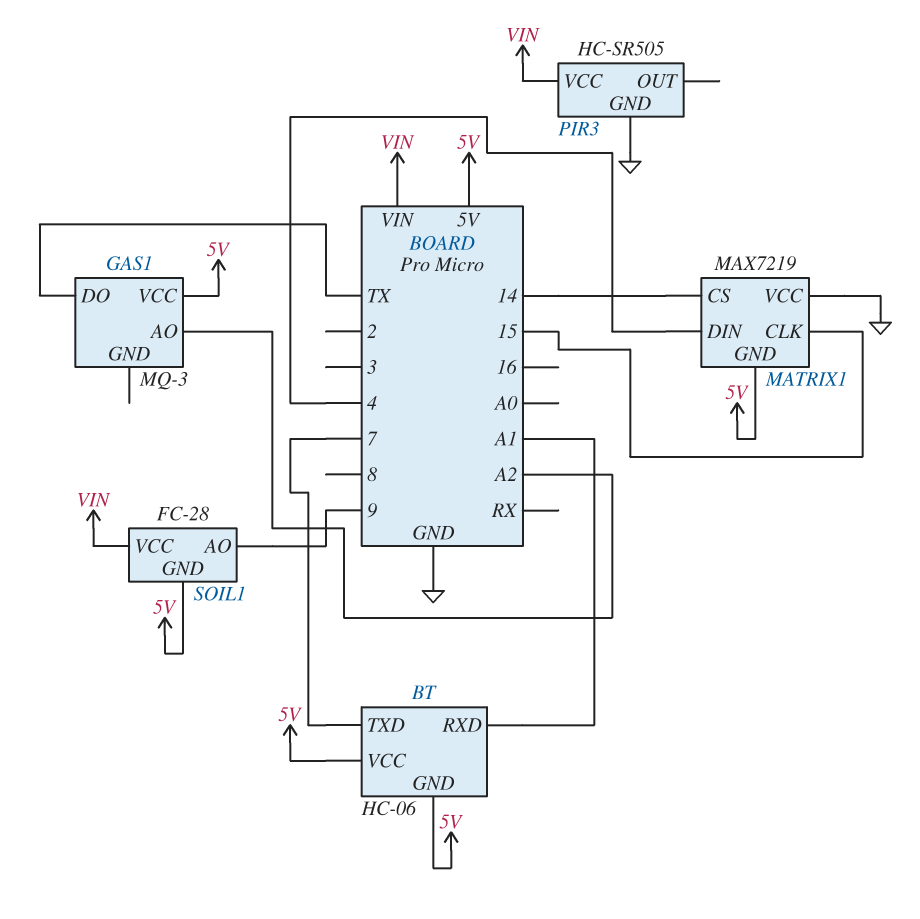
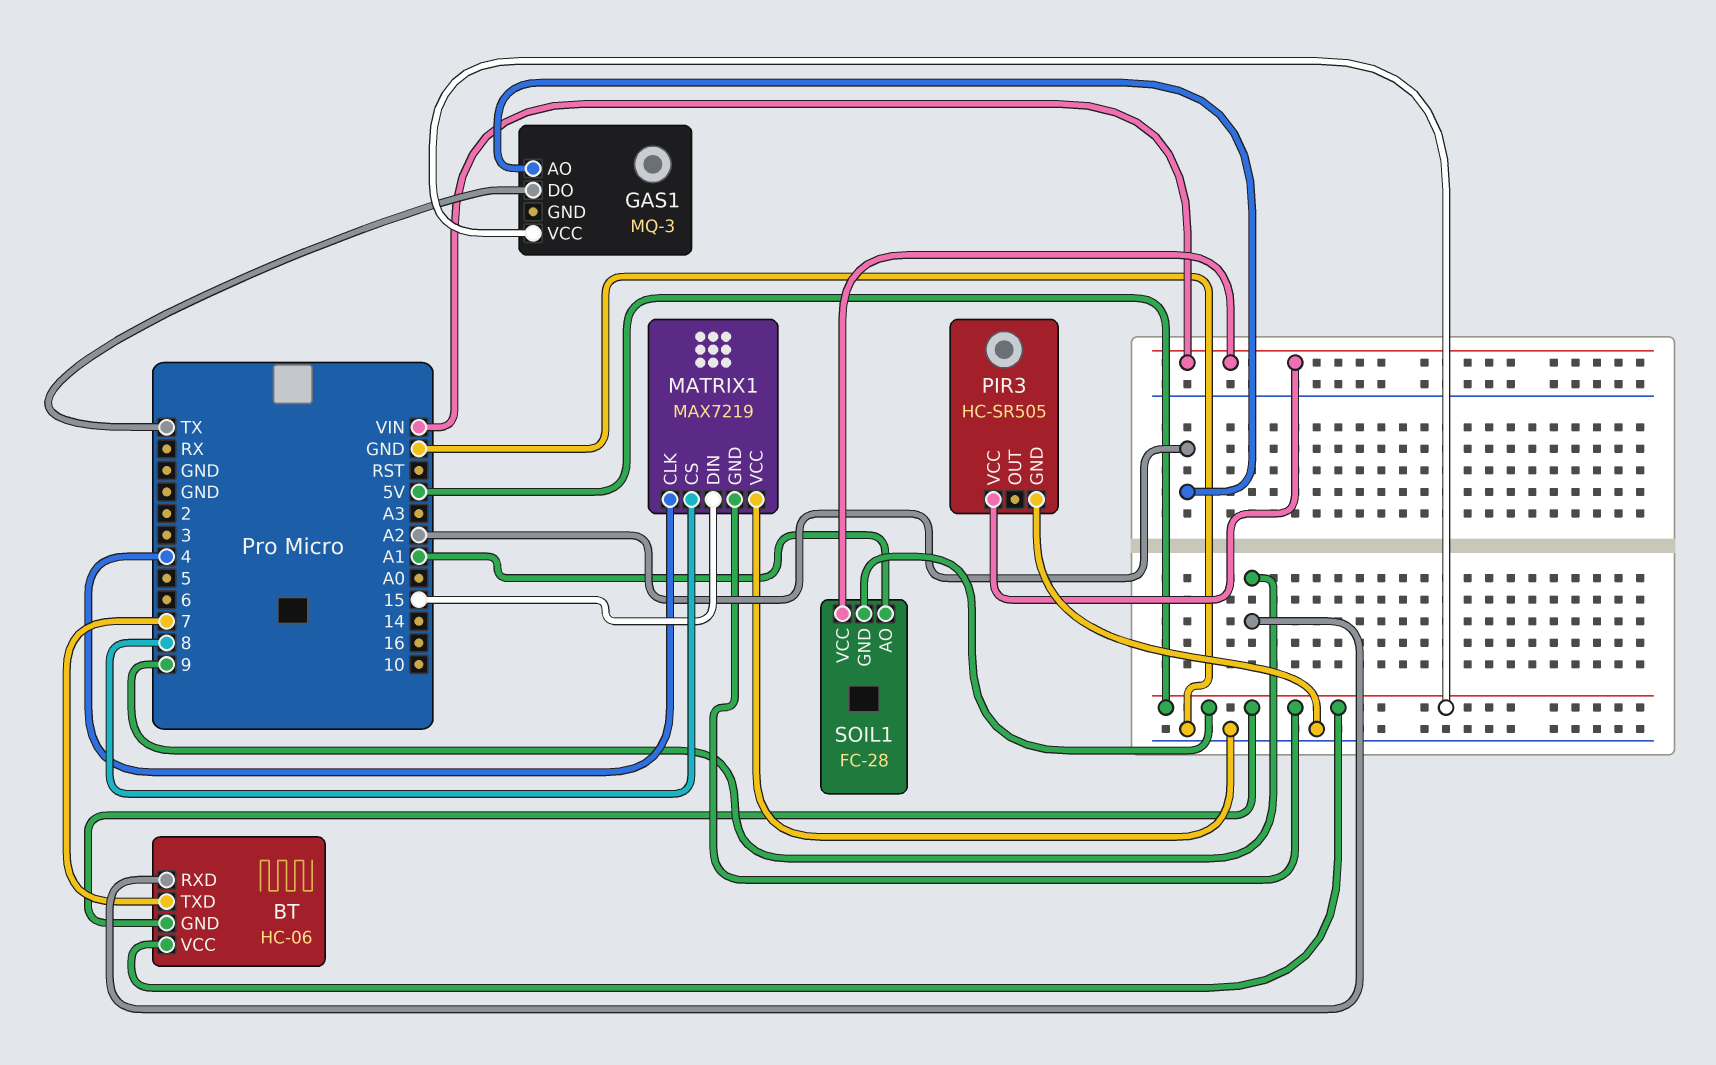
BT pin RXD: A1 -> 9
MATRIX1 pin CLK: 15 -> 4
MATRIX1 pin CS: 14 -> 8
MATRIX1 pin DIN: 4 -> 15
SOIL1 pin AO: 9 -> A1

